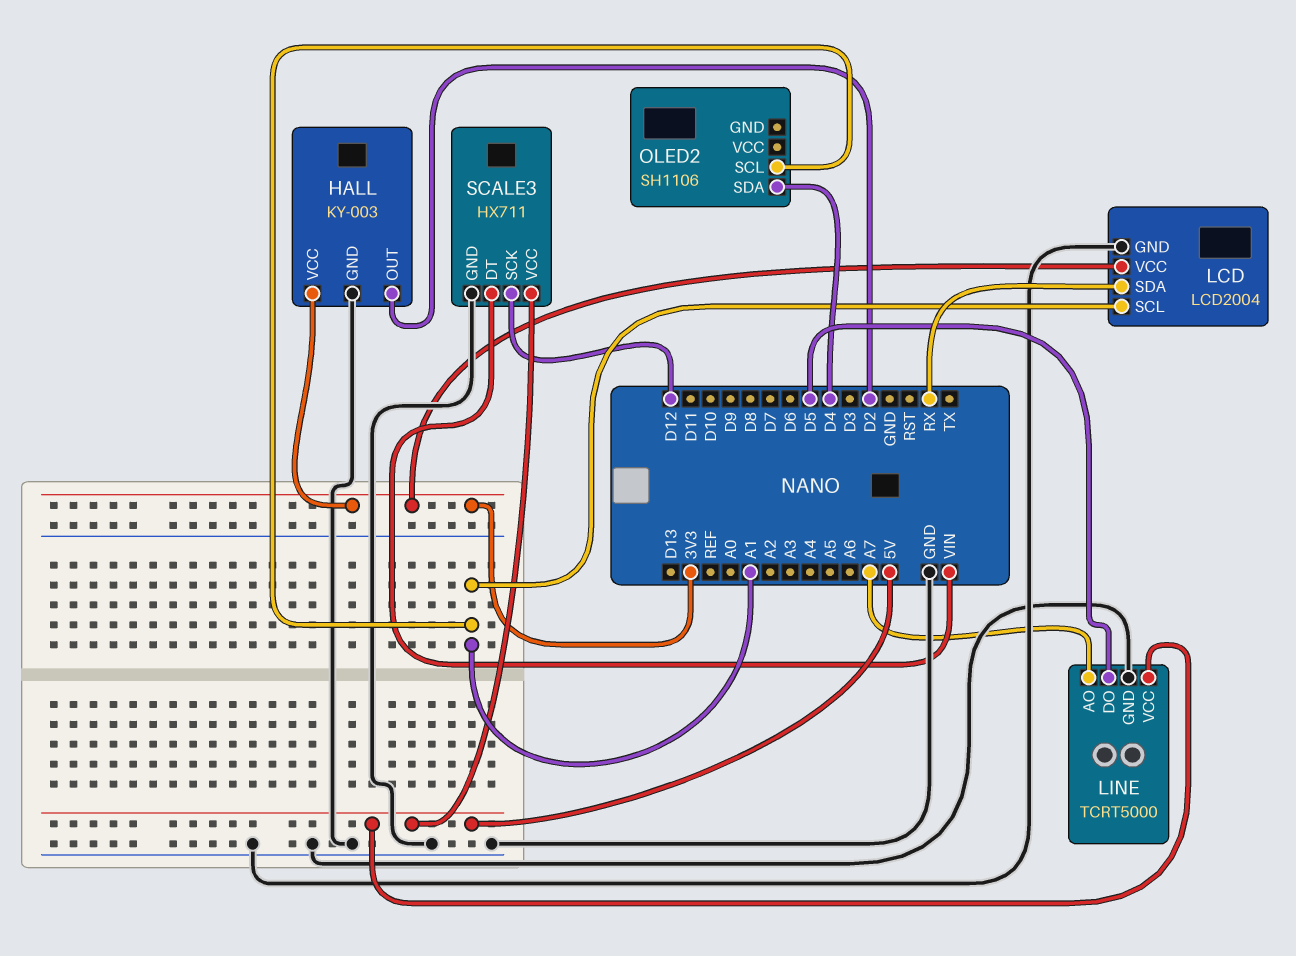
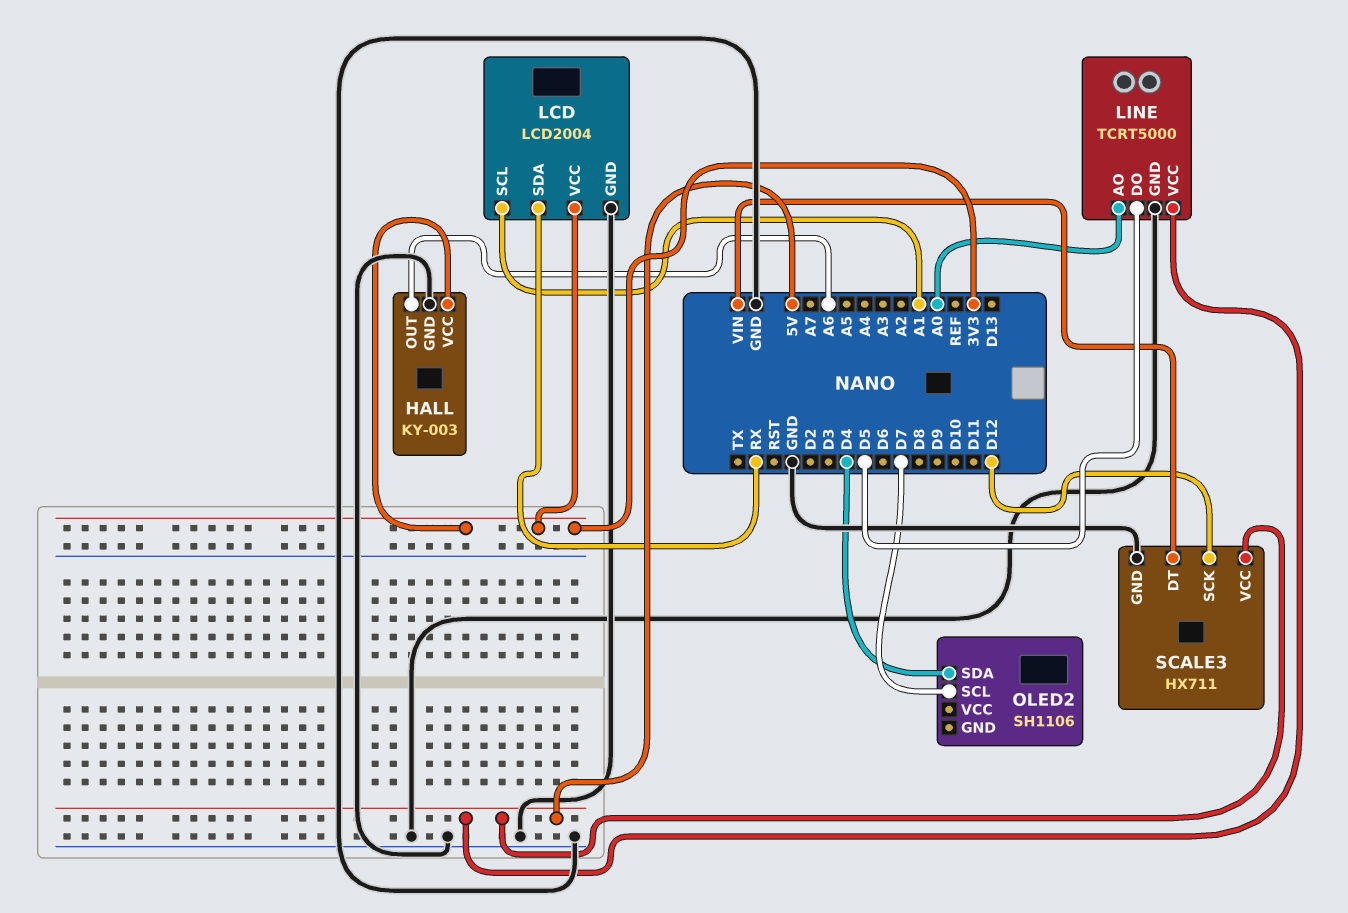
HALL pin OUT: D2 -> A6
LINE pin AO: A7 -> A0
OLED2 pin SCL: A1 -> D7

